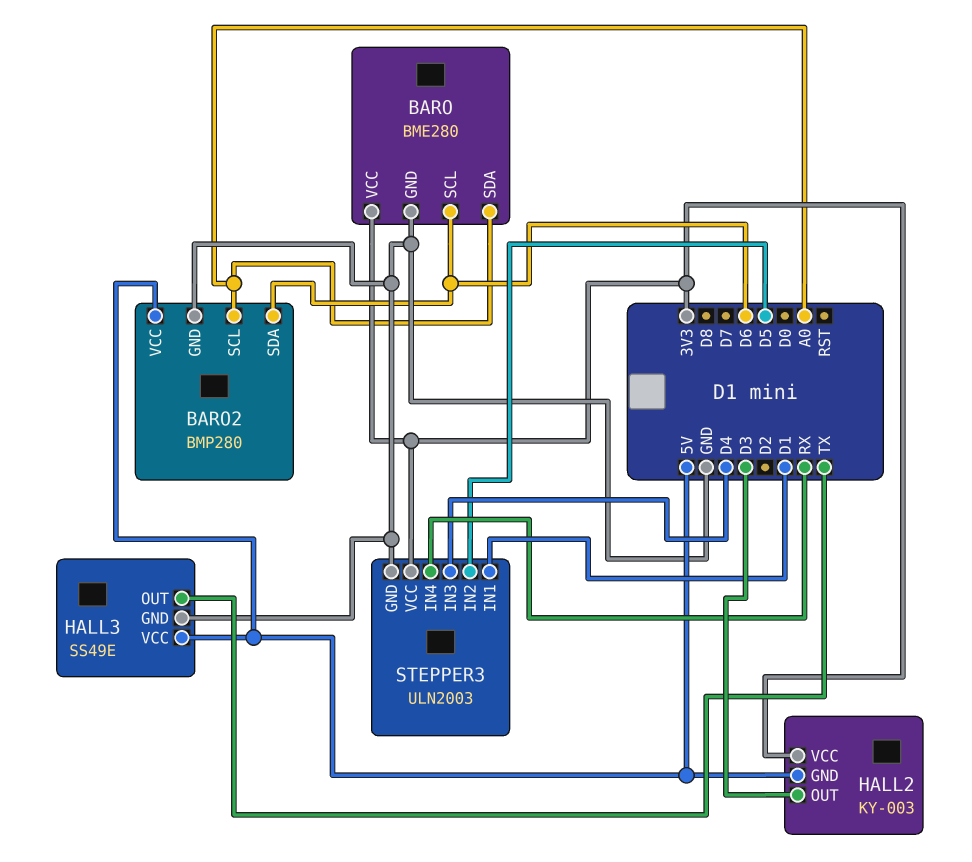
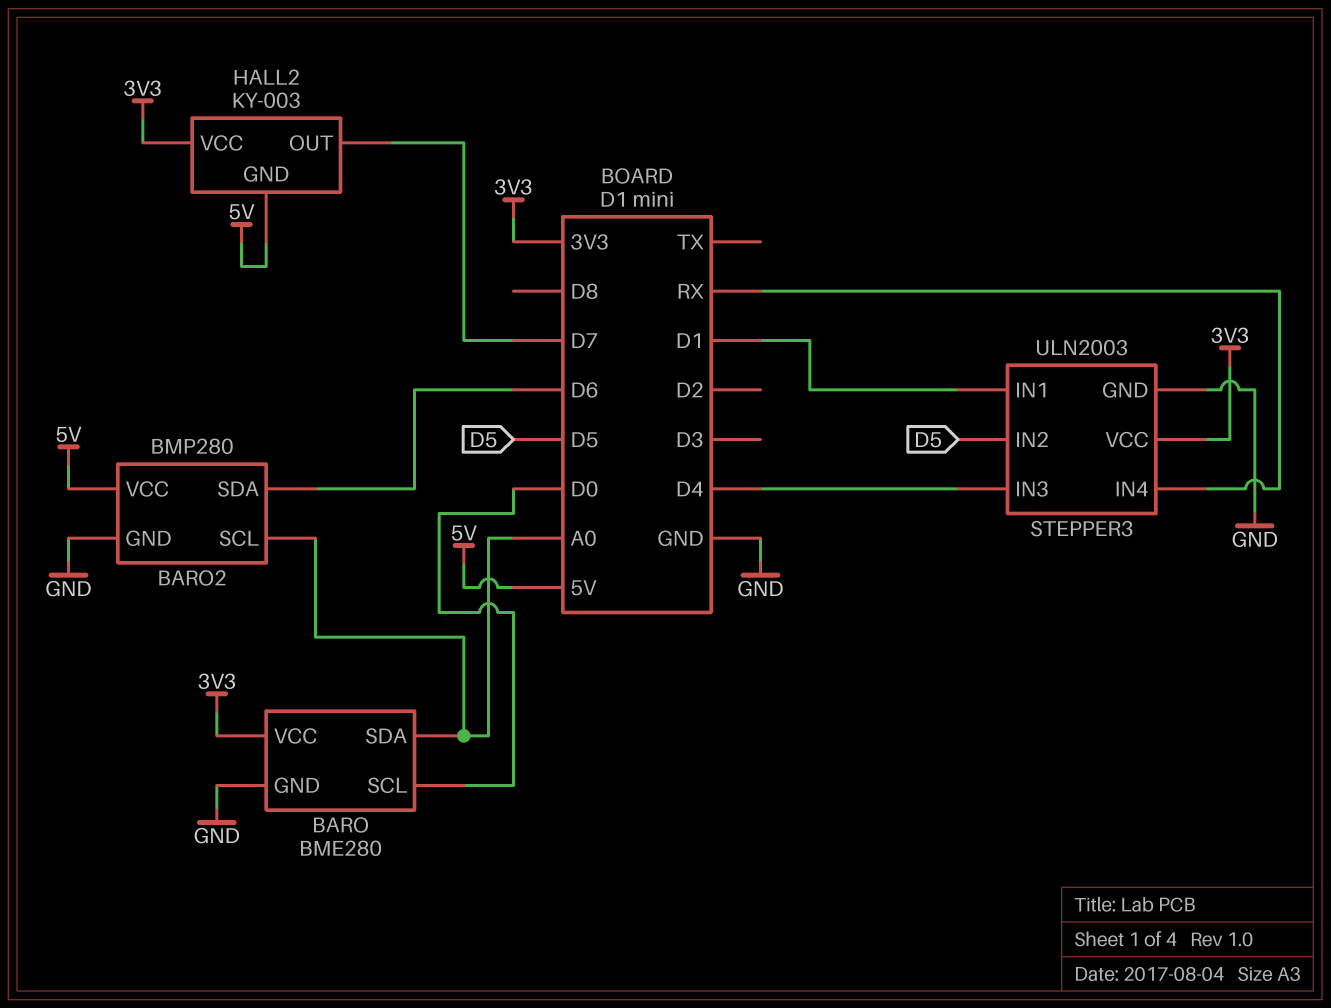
BARO pin SCL: D6 -> D0
HALL2 pin OUT: D3 -> D7
HALL3: SS49E -> none
HALL3 pin GND: GND -> none
HALL3 pin OUT: TX -> none
HALL3 pin VCC: 5V -> none

